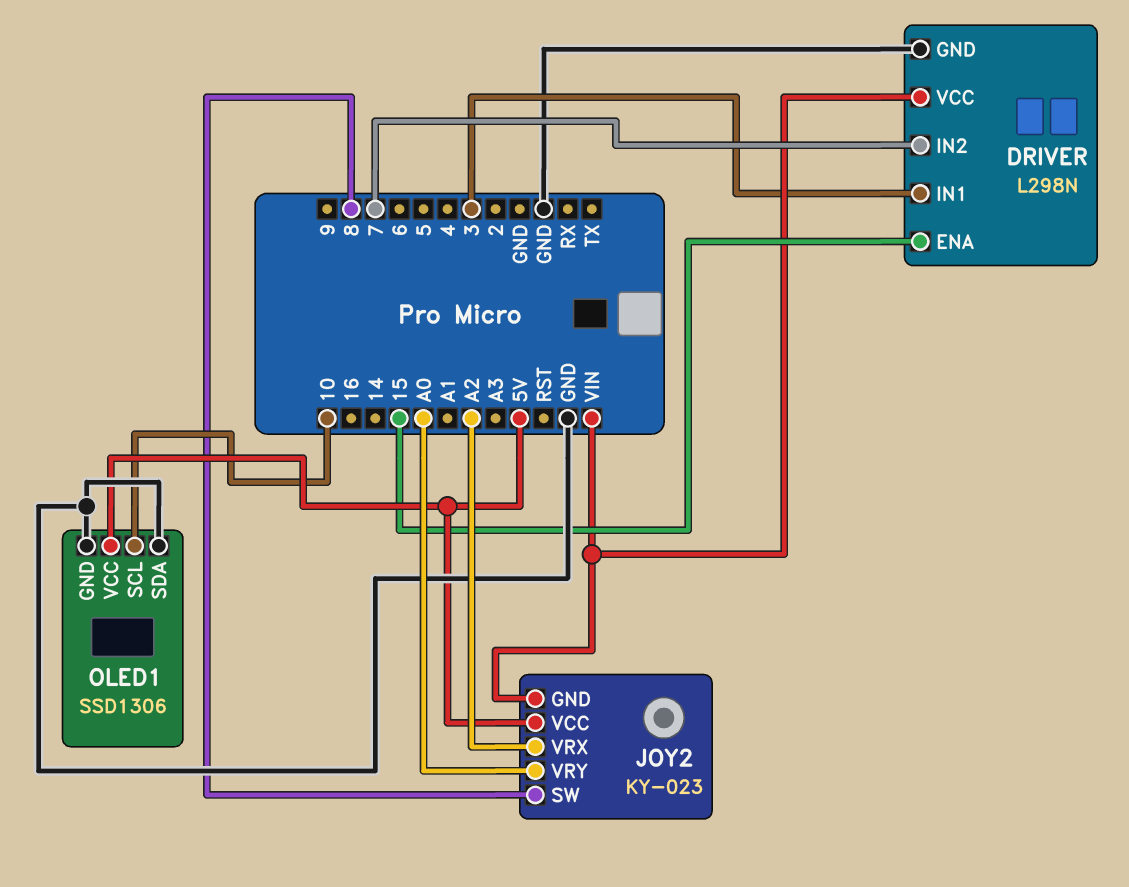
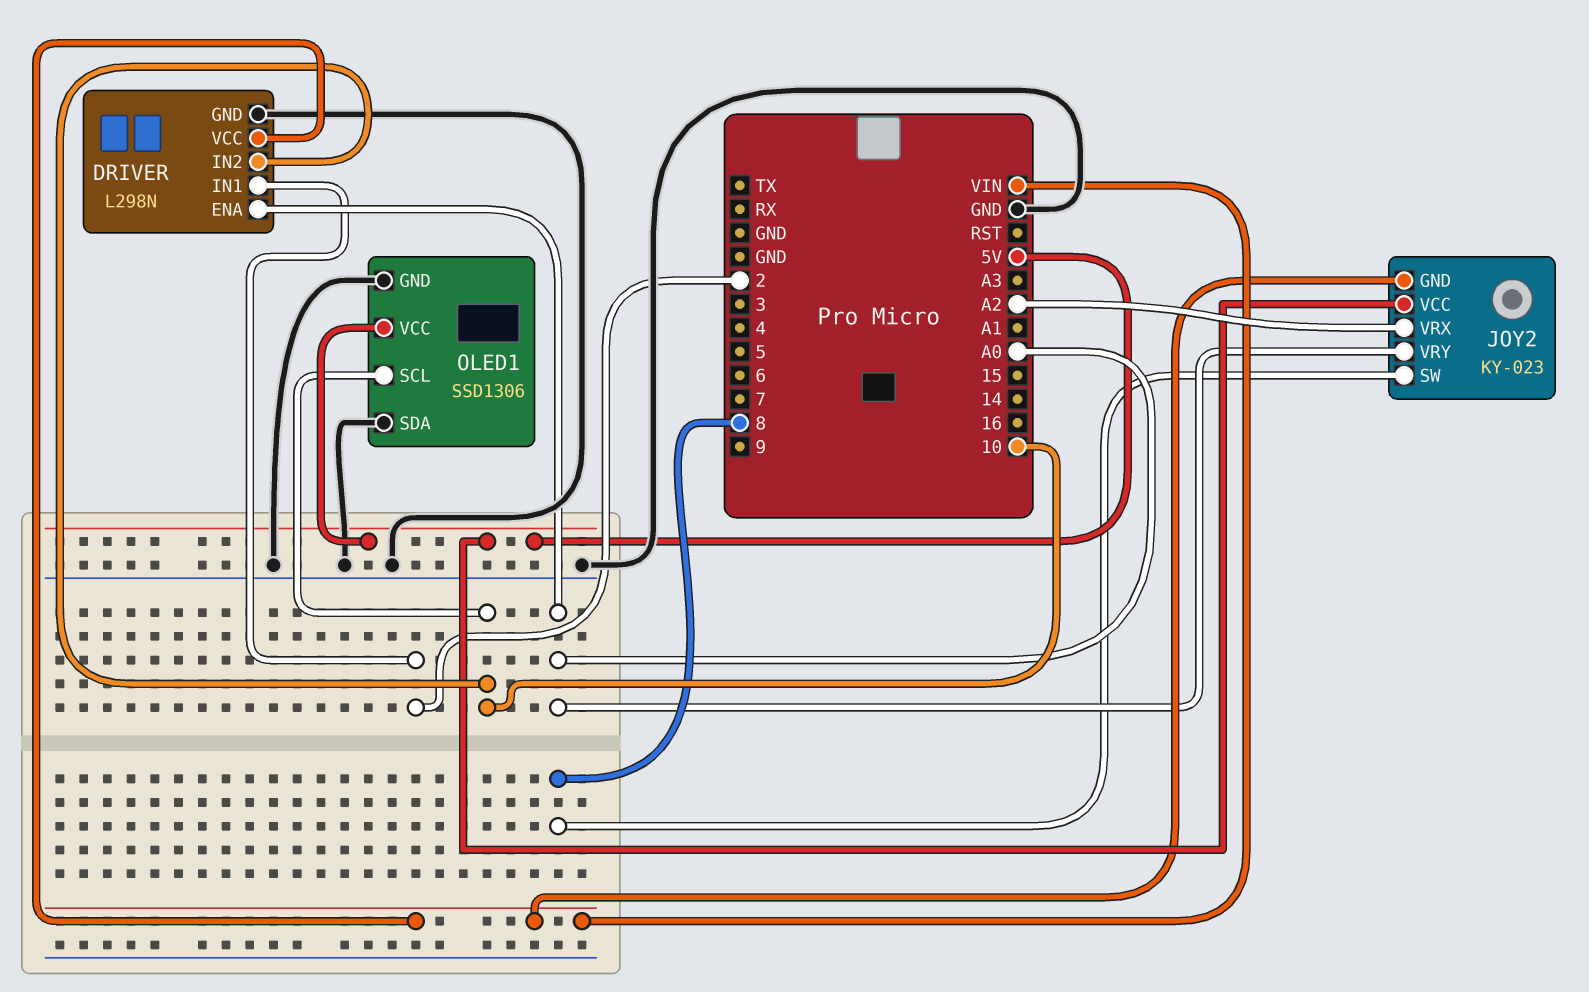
DRIVER pin ENA: 15 -> A0
DRIVER pin IN1: 3 -> 2
DRIVER pin IN2: 7 -> 10

